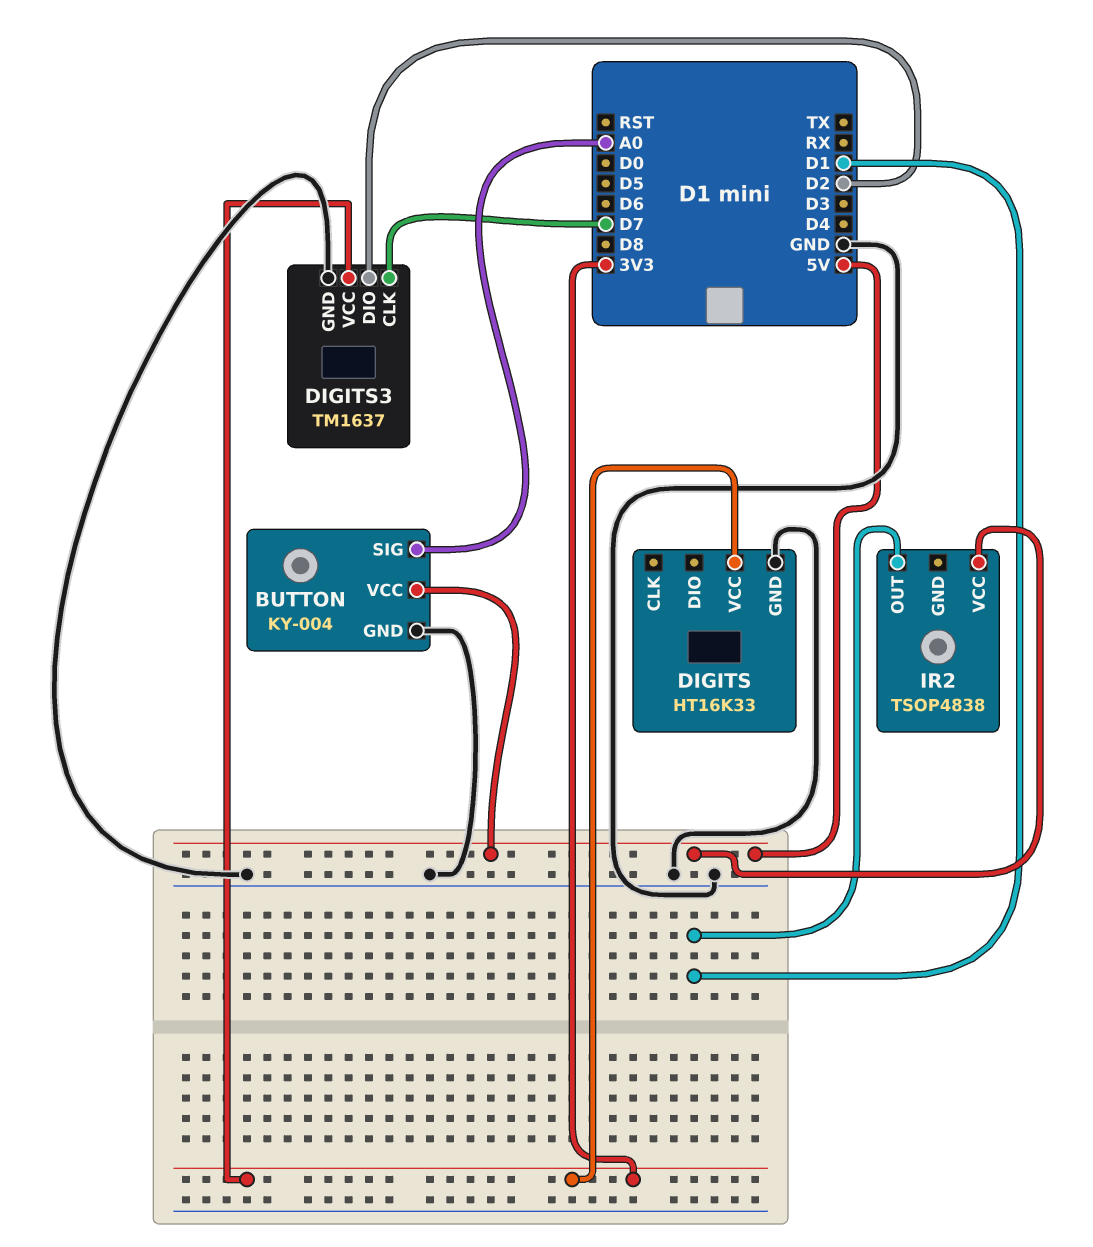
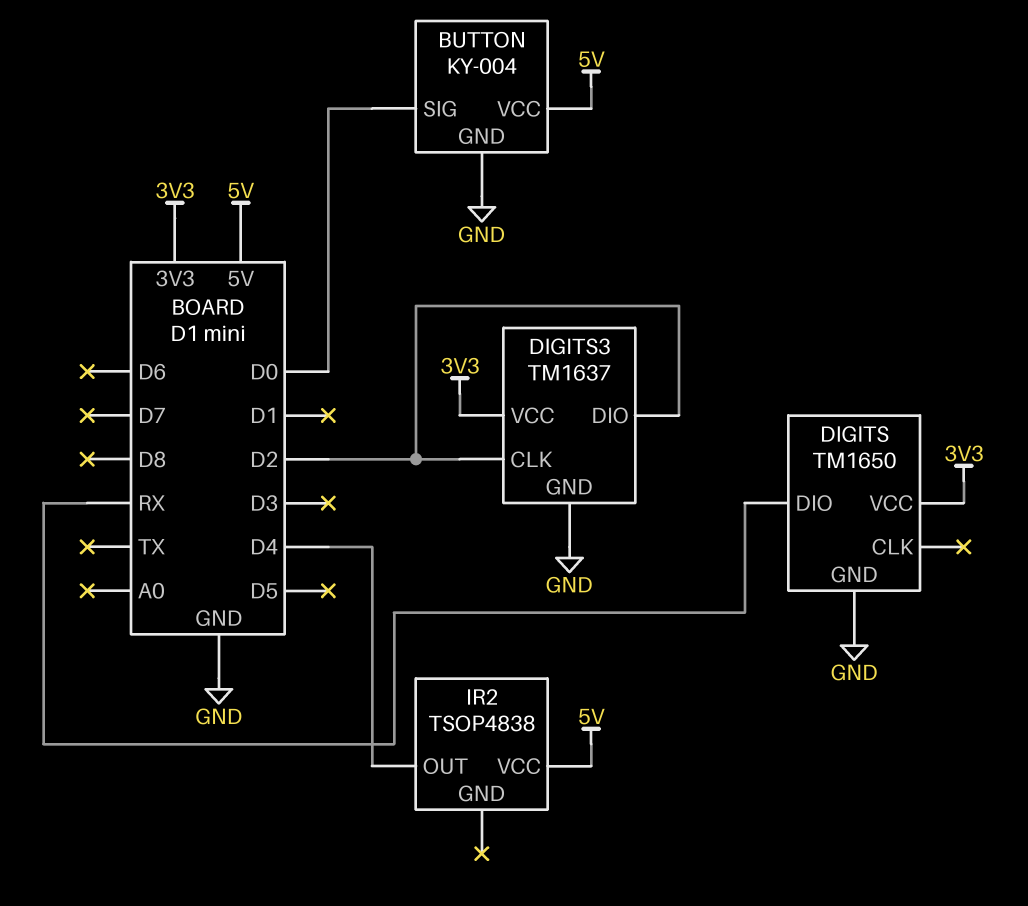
BUTTON pin SIG: A0 -> D0
DIGITS: HT16K33 -> TM1650
DIGITS pin DIO: none -> RX
DIGITS3 pin CLK: D7 -> D2
IR2 pin OUT: D1 -> D4

